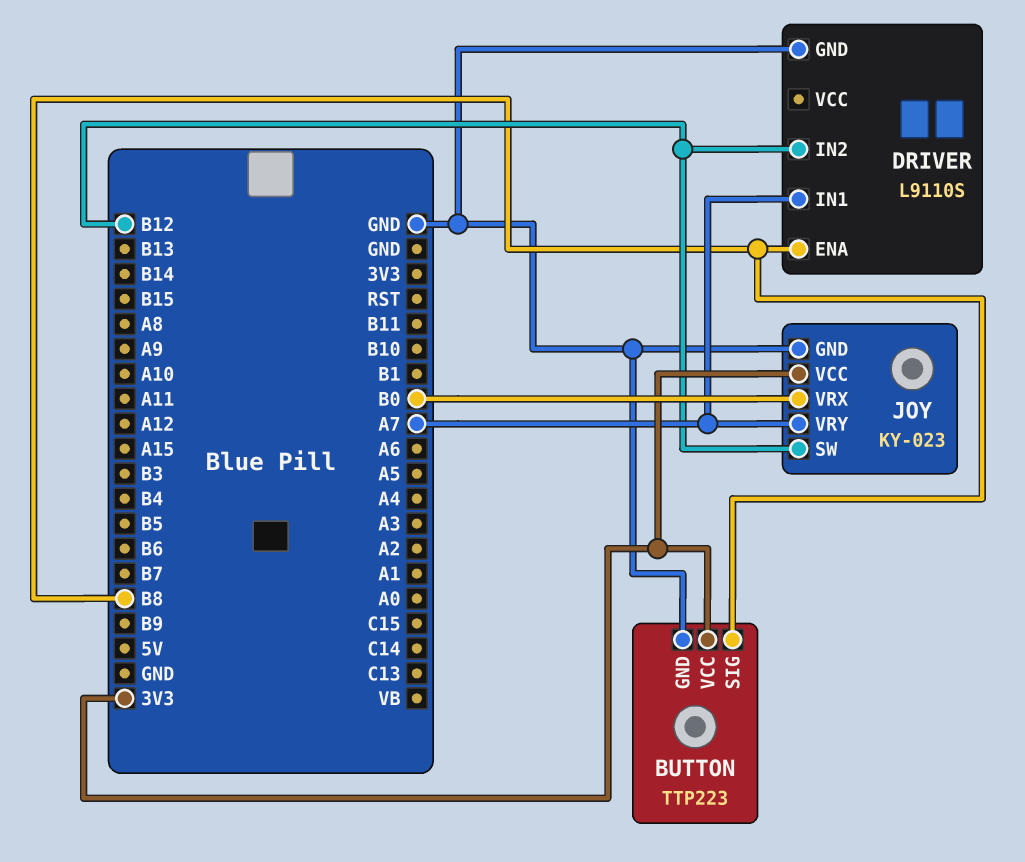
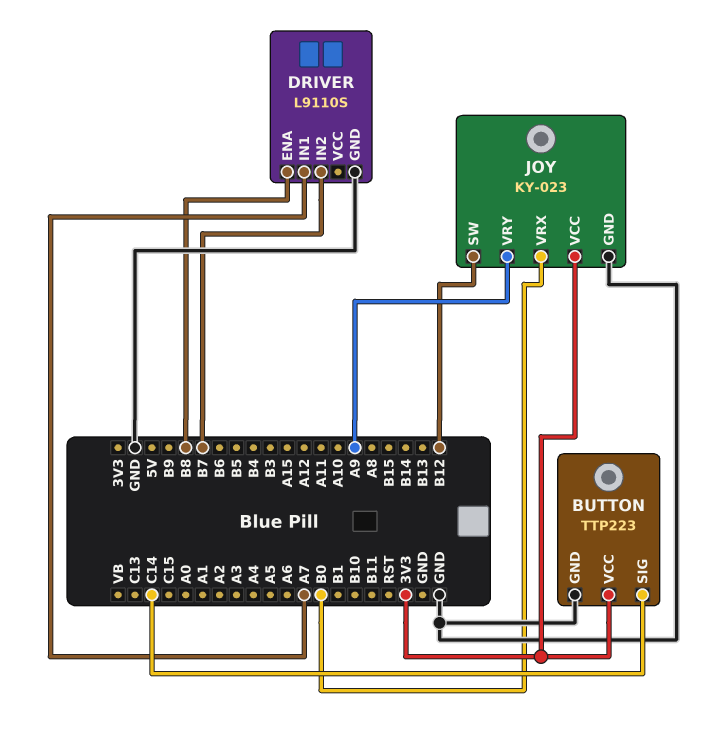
BUTTON pin SIG: B8 -> C14
DRIVER pin IN2: B12 -> B7
JOY pin VRY: A7 -> A9

